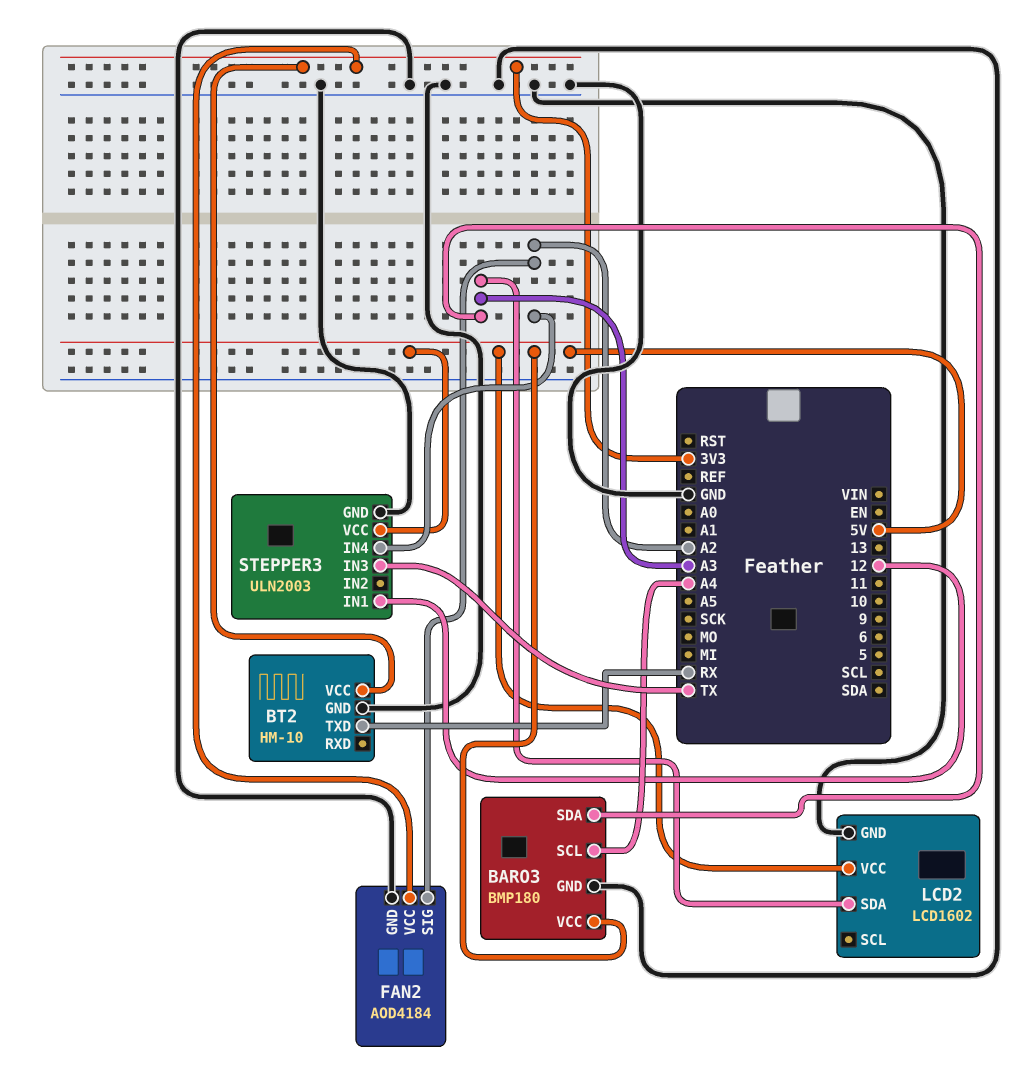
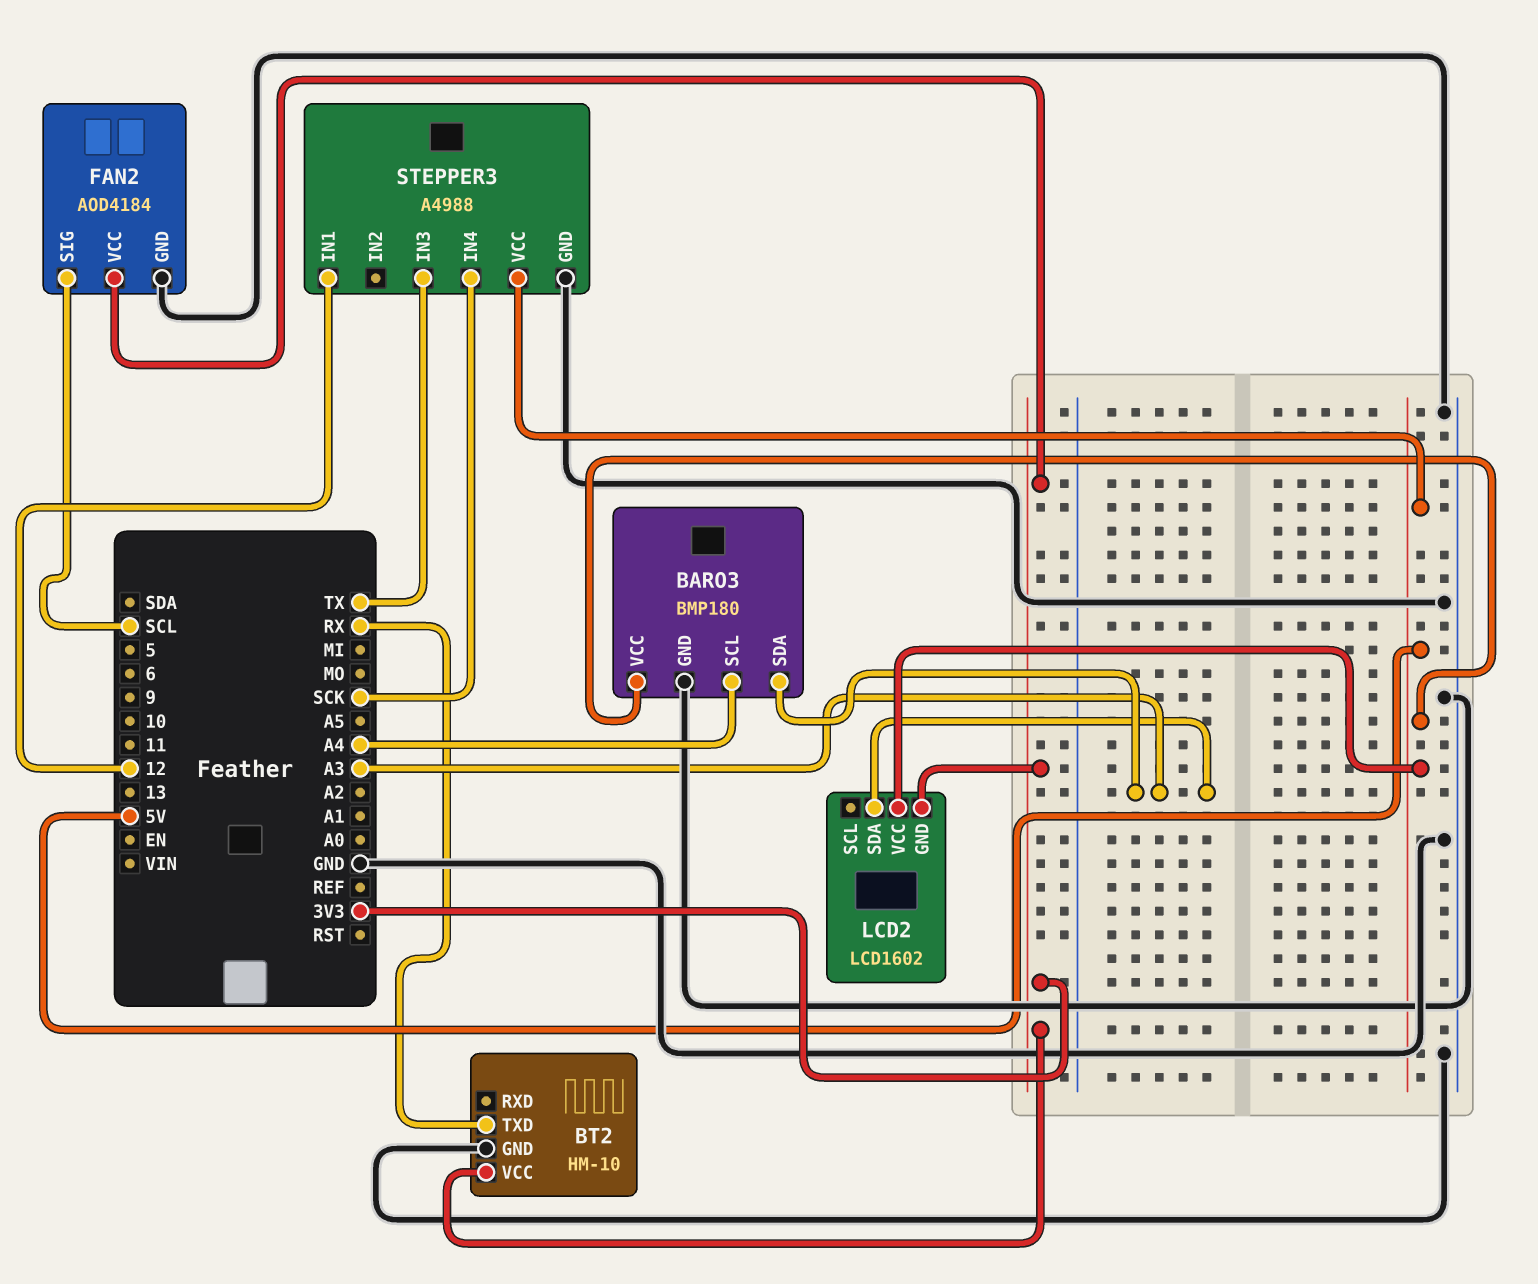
FAN2 pin SIG: A2 -> SCL
LCD2 pin GND: GND -> 3V3
STEPPER3: ULN2003 -> A4988
STEPPER3 pin IN4: A2 -> SCK

